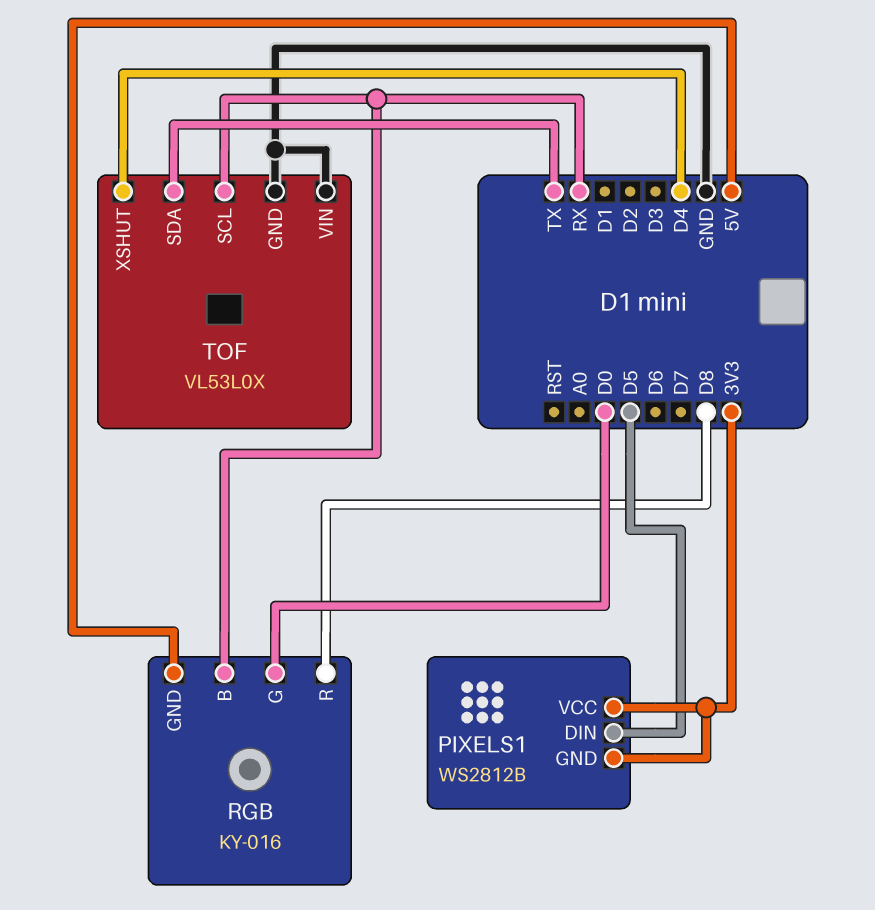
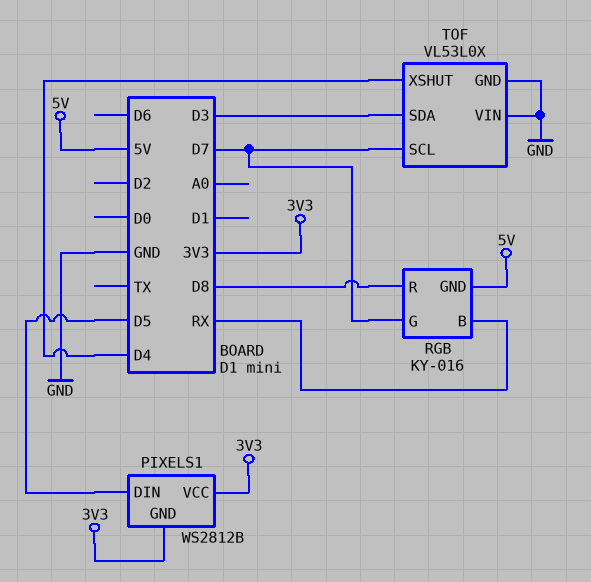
RGB pin G: D0 -> D7
TOF pin SCL: RX -> D7
TOF pin SDA: TX -> D3

